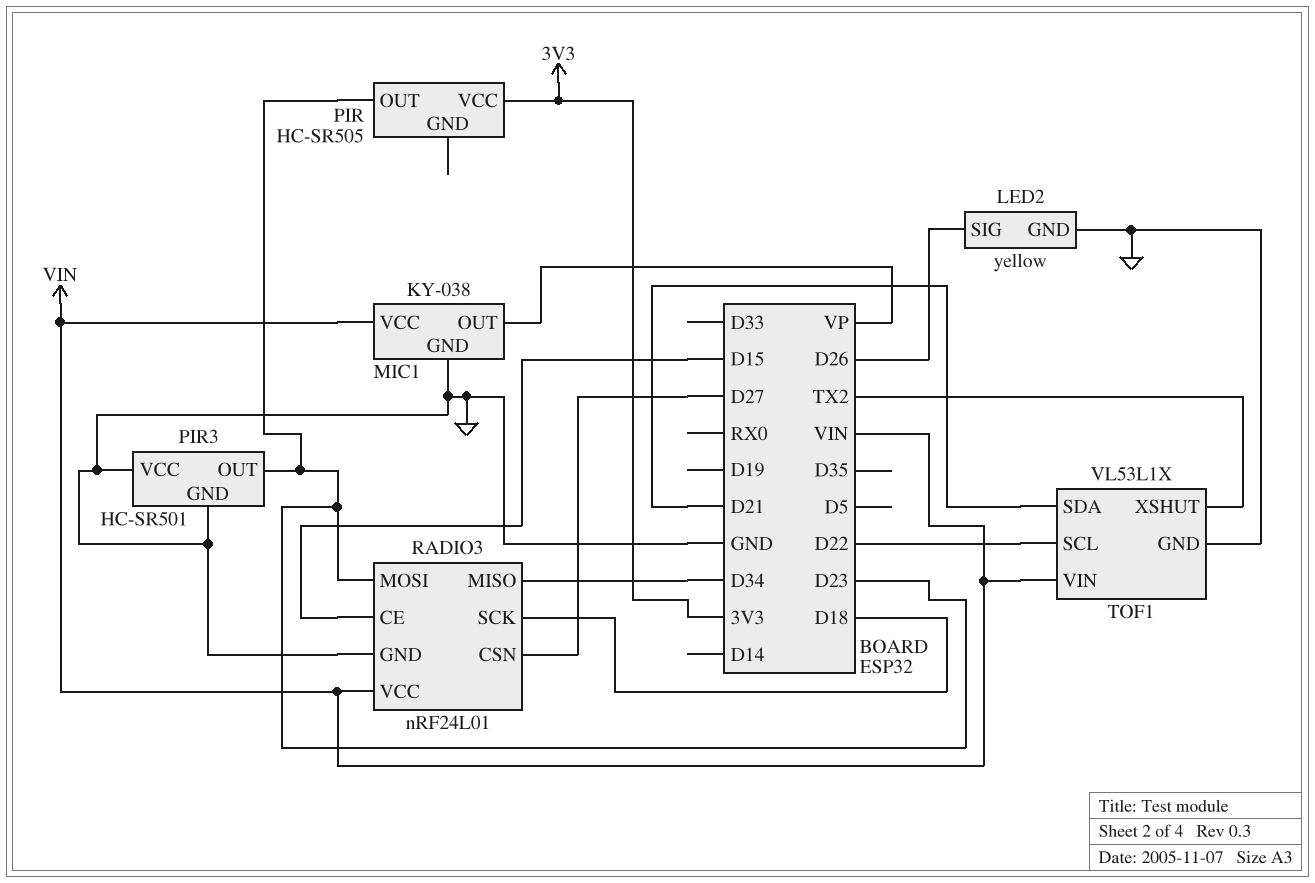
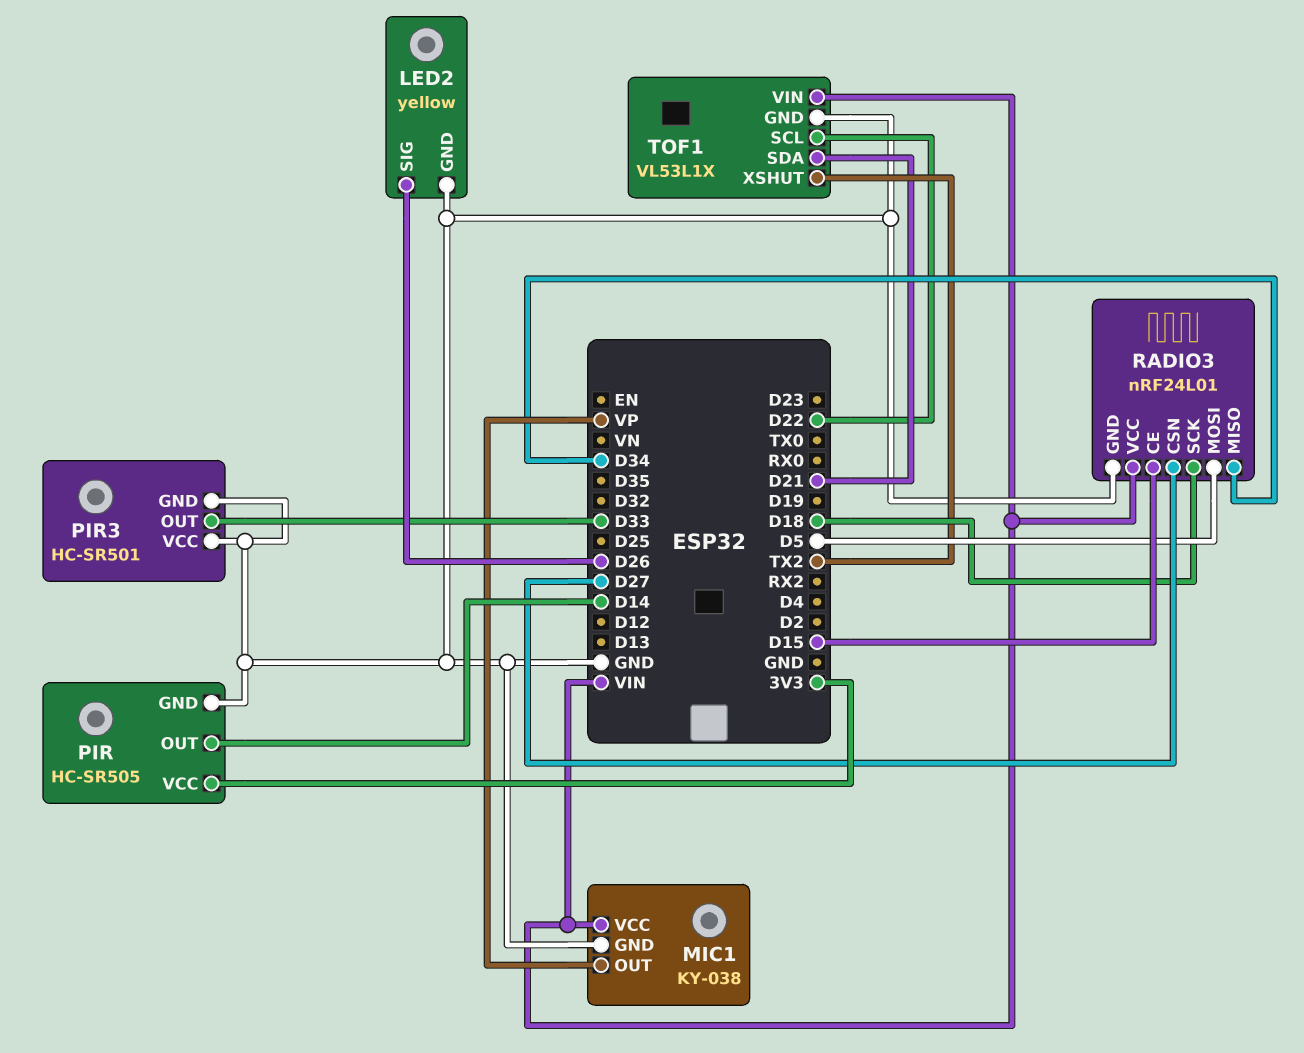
PIR pin GND: none -> GND
PIR pin OUT: D23 -> D14
PIR3 pin OUT: D23 -> D33
RADIO3 pin MOSI: D23 -> D5

